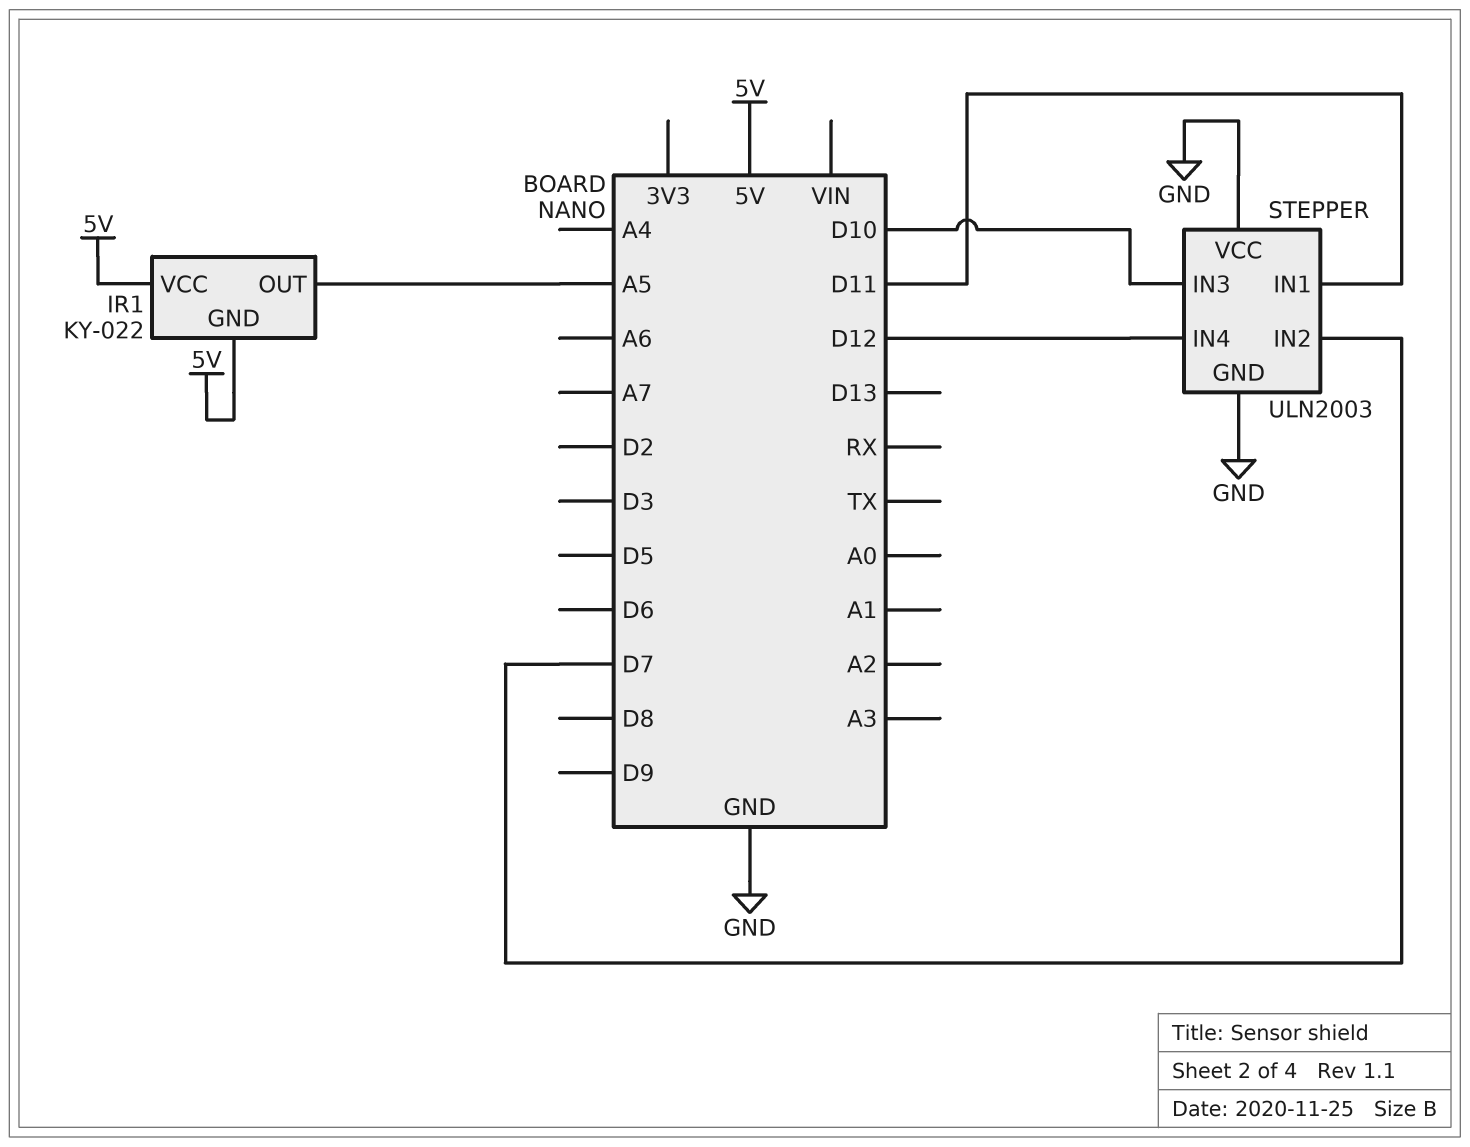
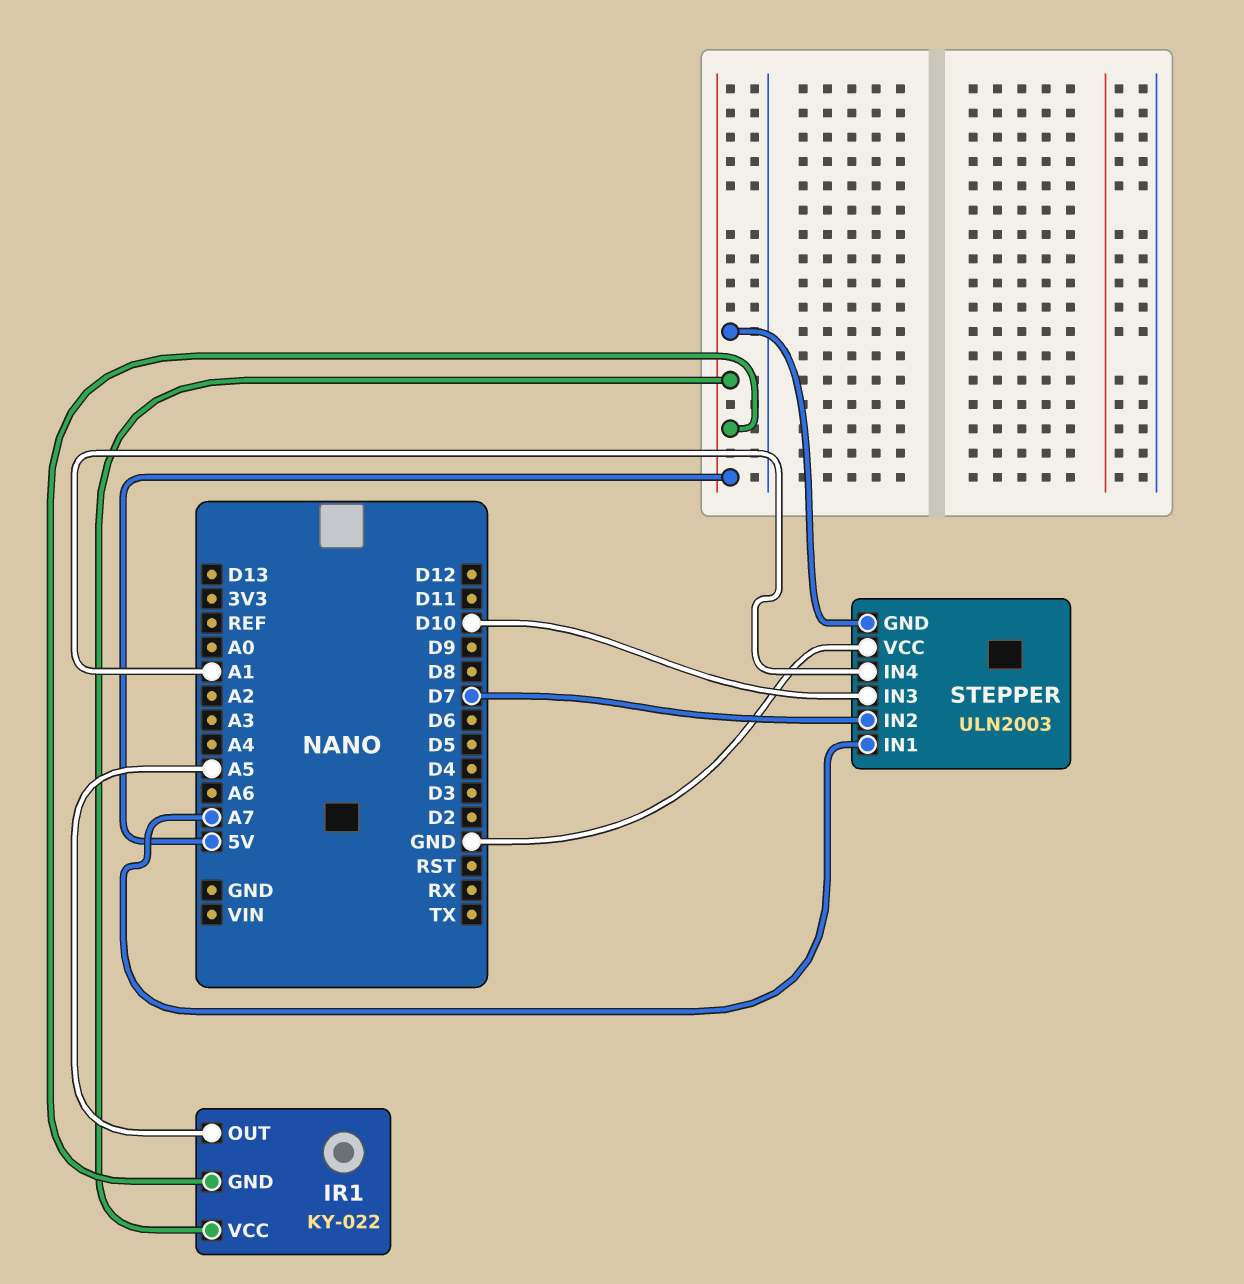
STEPPER pin GND: GND -> 5V
STEPPER pin IN1: D11 -> A7
STEPPER pin IN4: D12 -> A1

